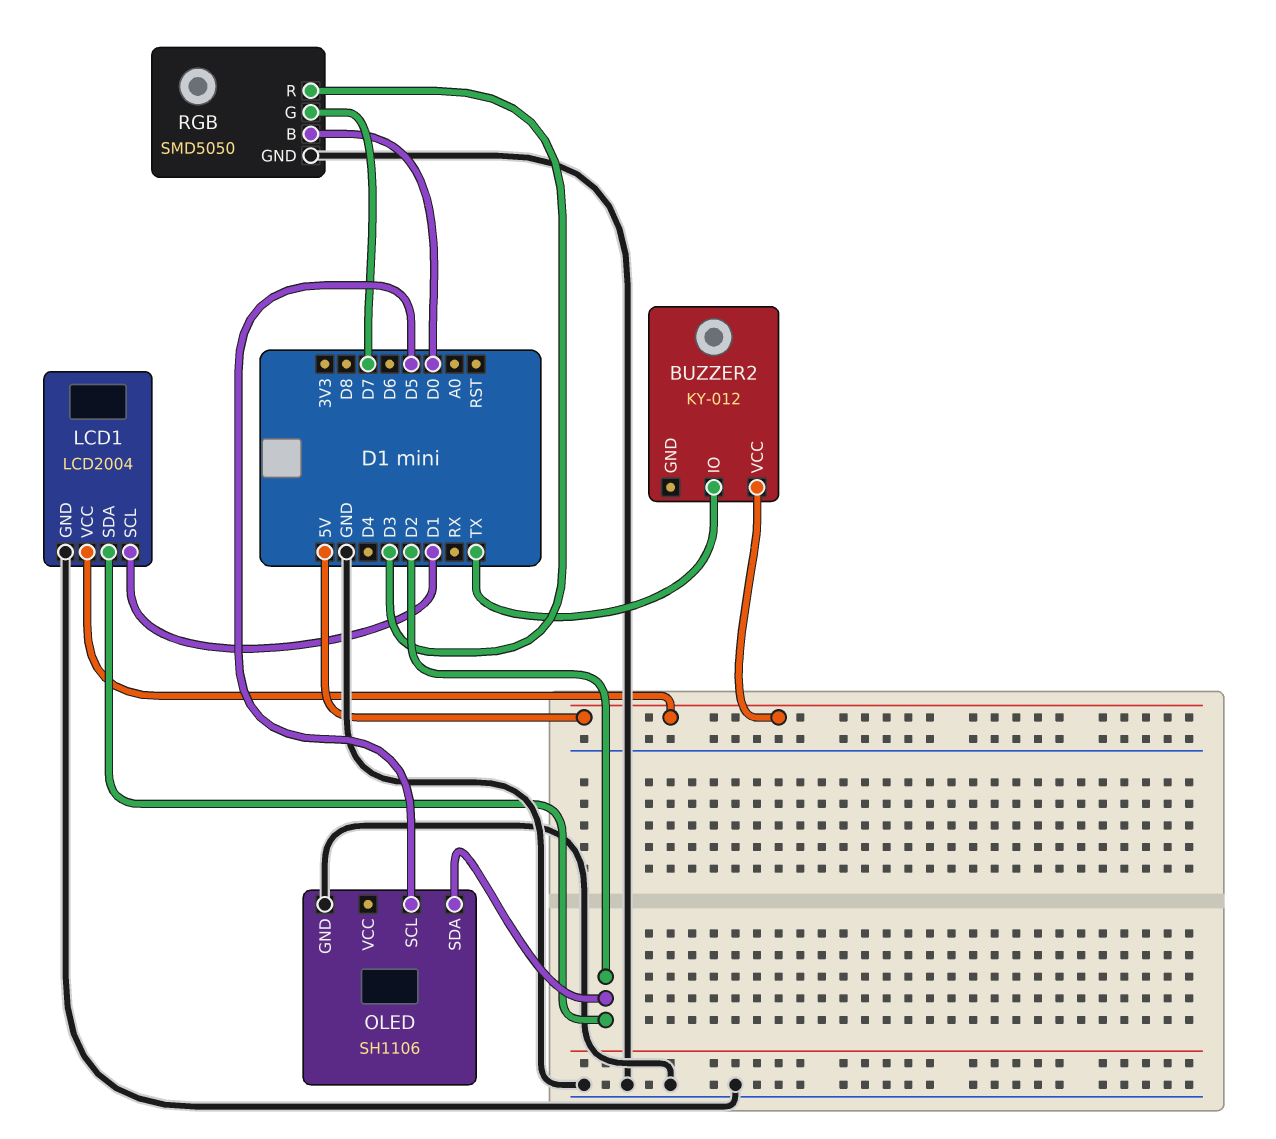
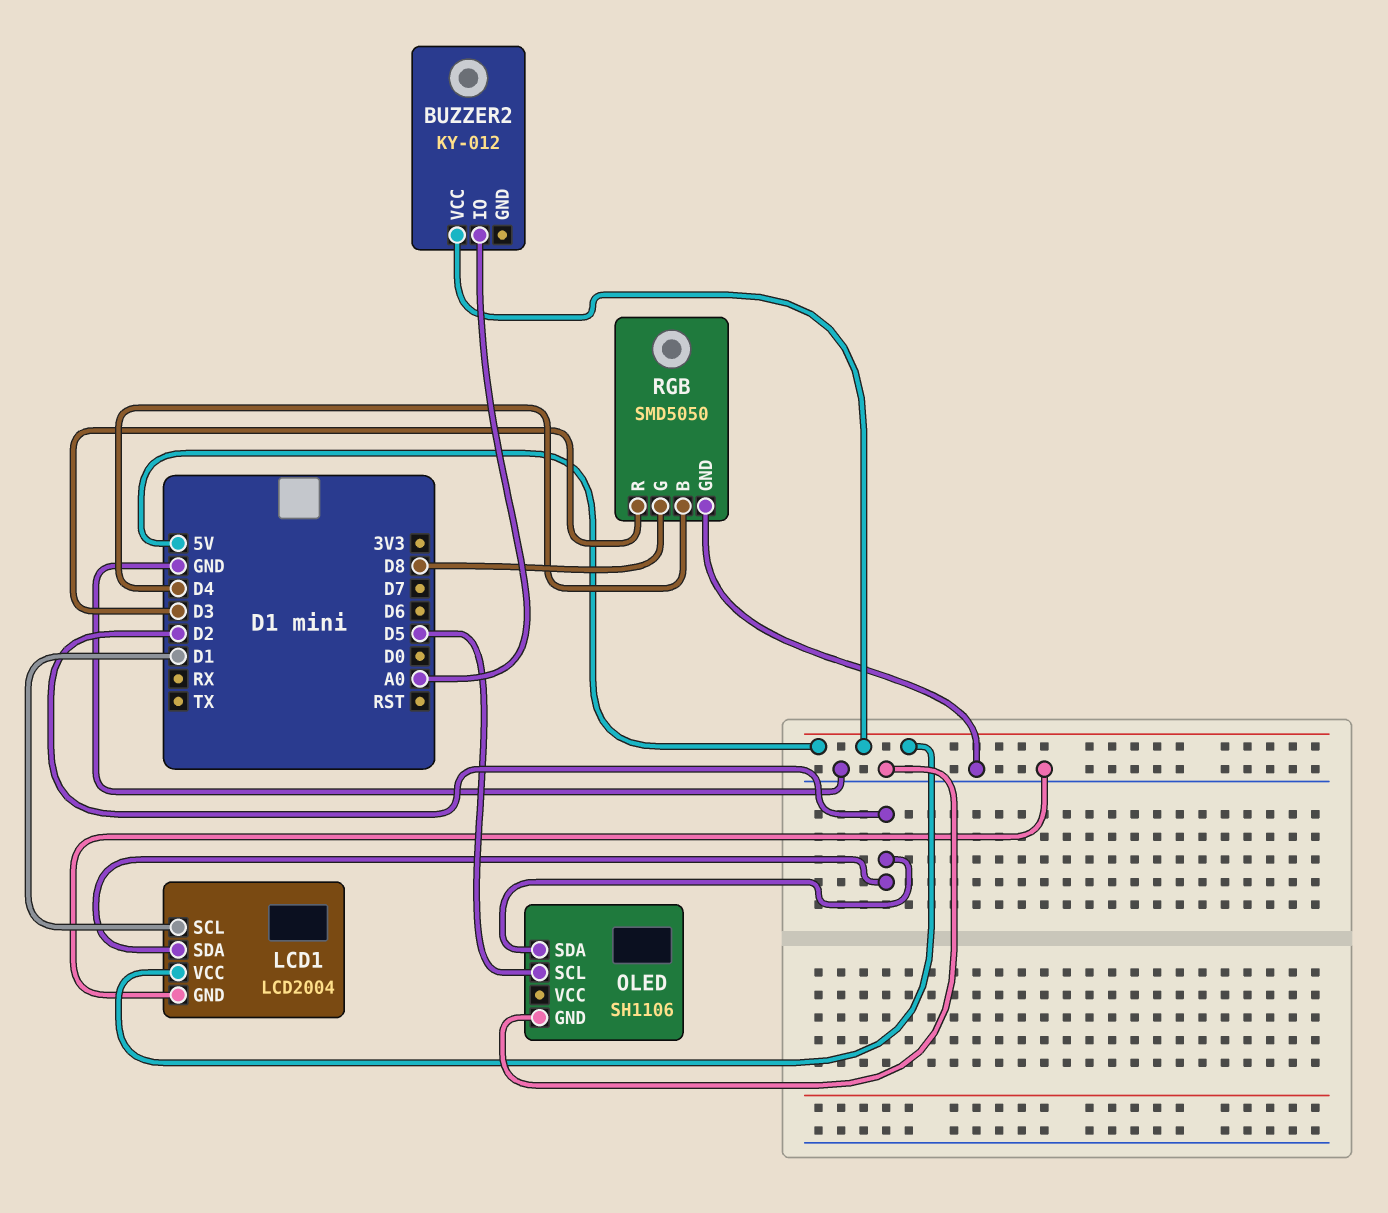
BUZZER2 pin IO: TX -> A0
RGB pin B: D0 -> D4
RGB pin G: D7 -> D8

